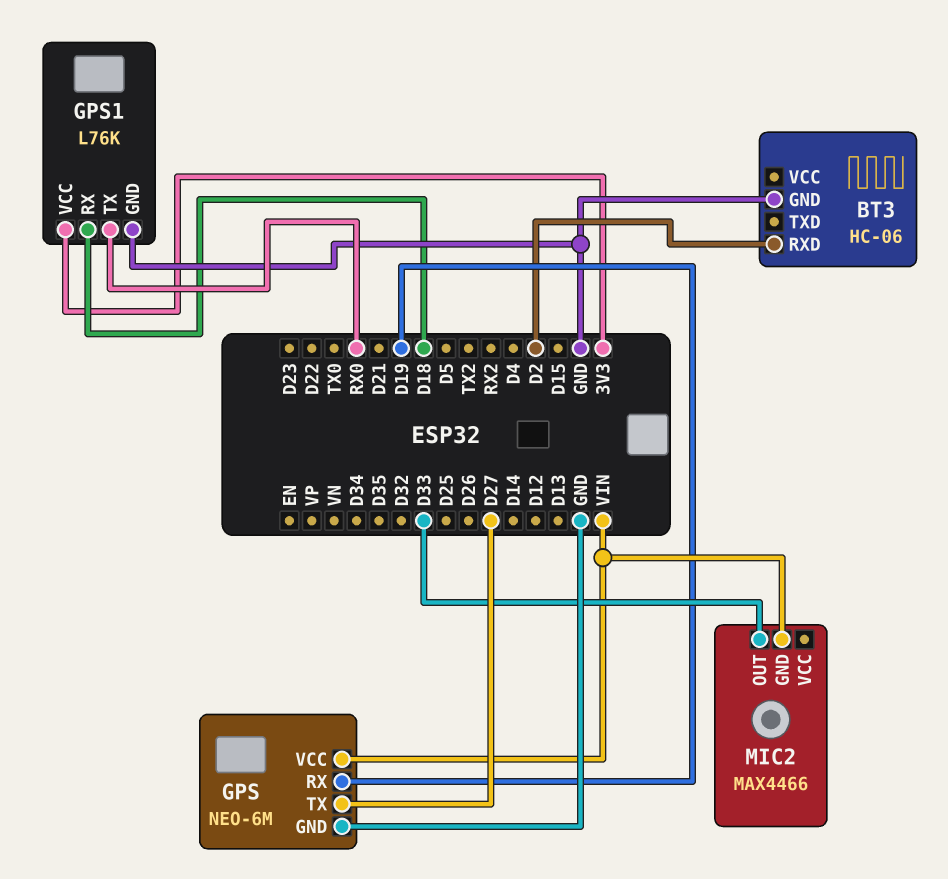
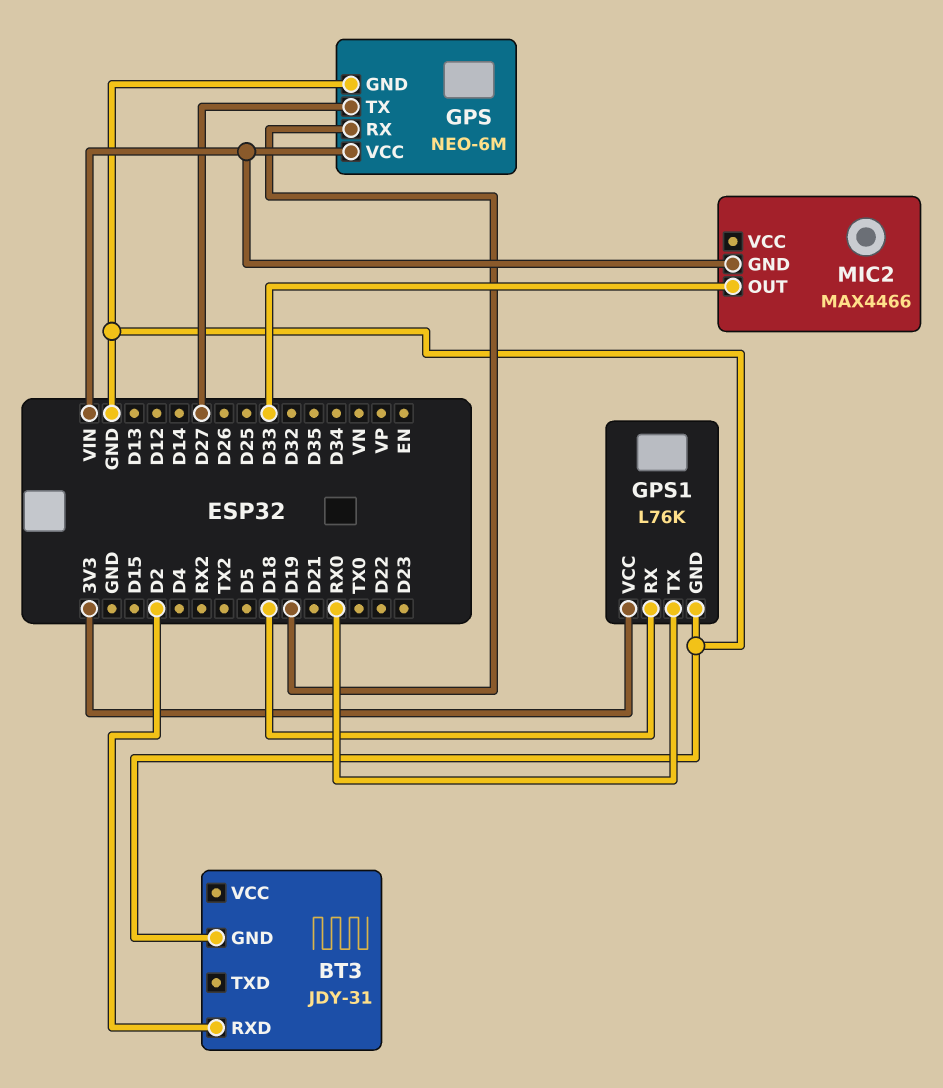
BT3: HC-06 -> JDY-31

